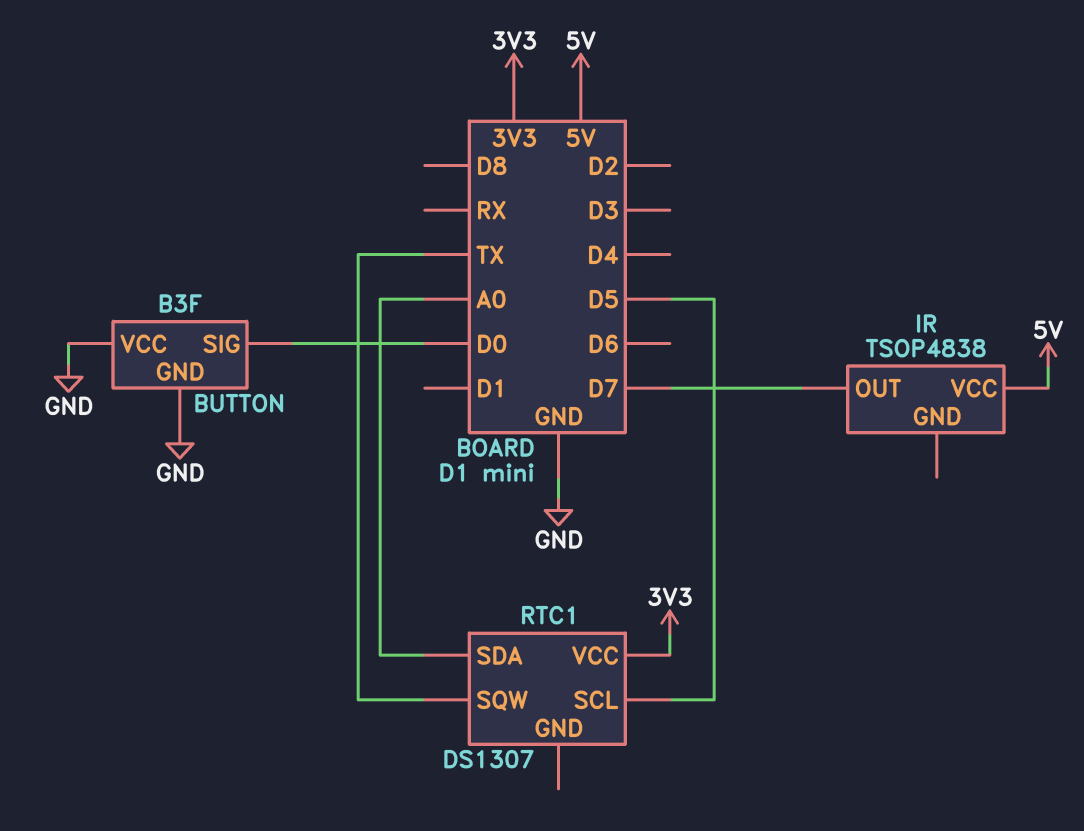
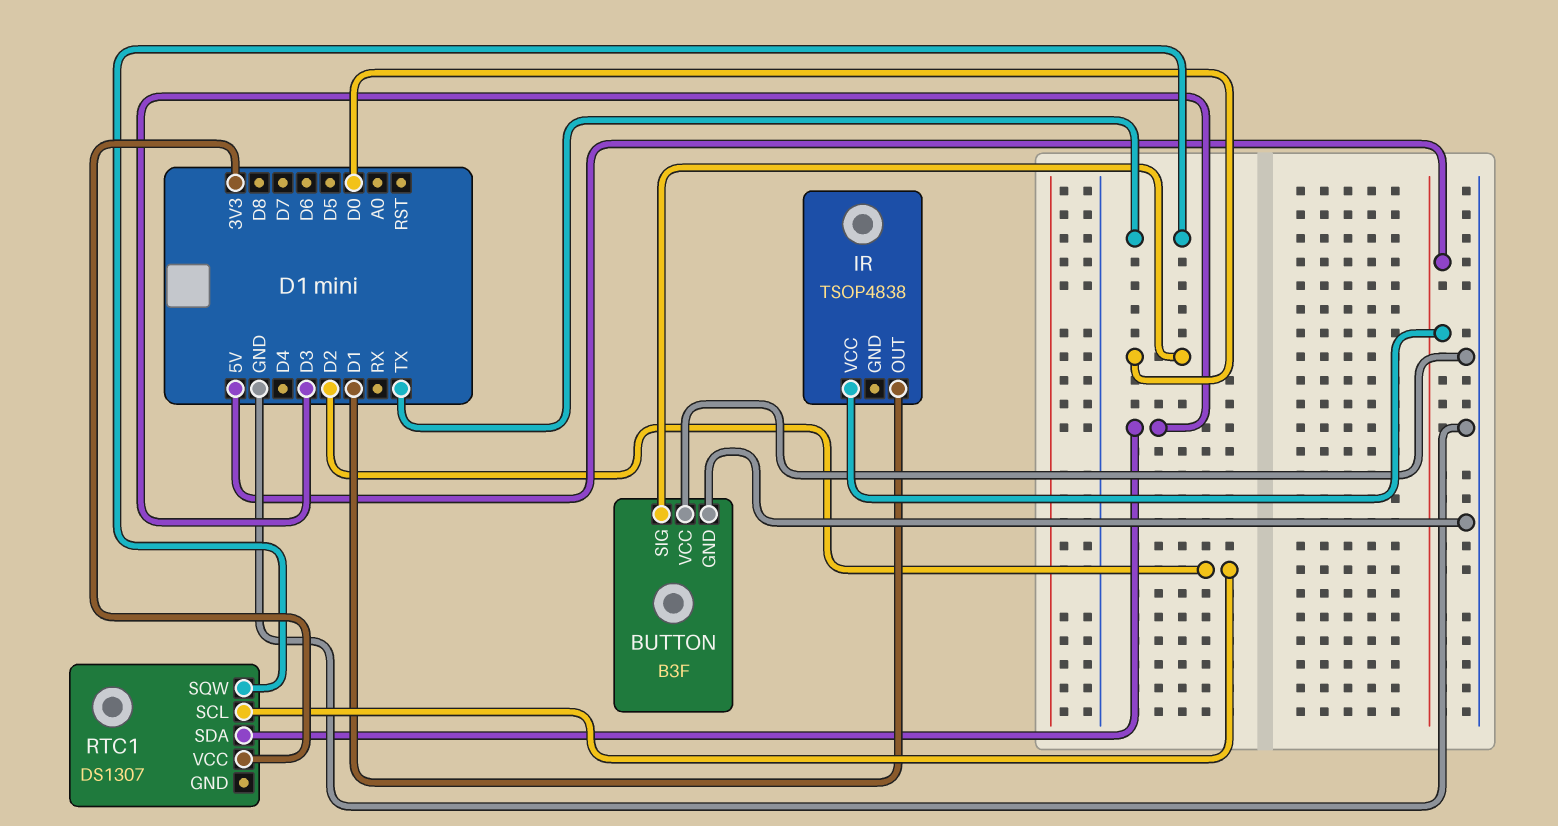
IR pin OUT: D7 -> D1
RTC1 pin SCL: D5 -> D2
RTC1 pin SDA: A0 -> D3

